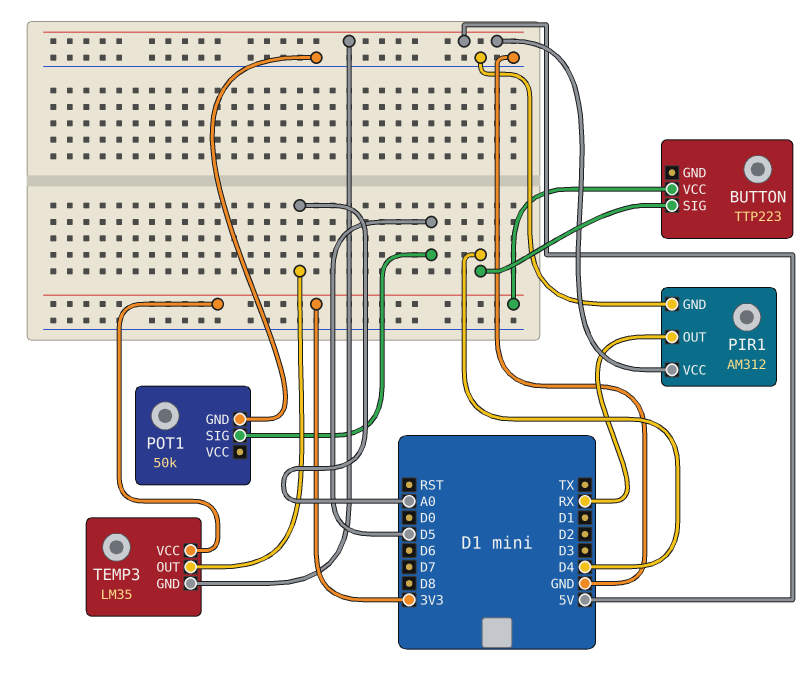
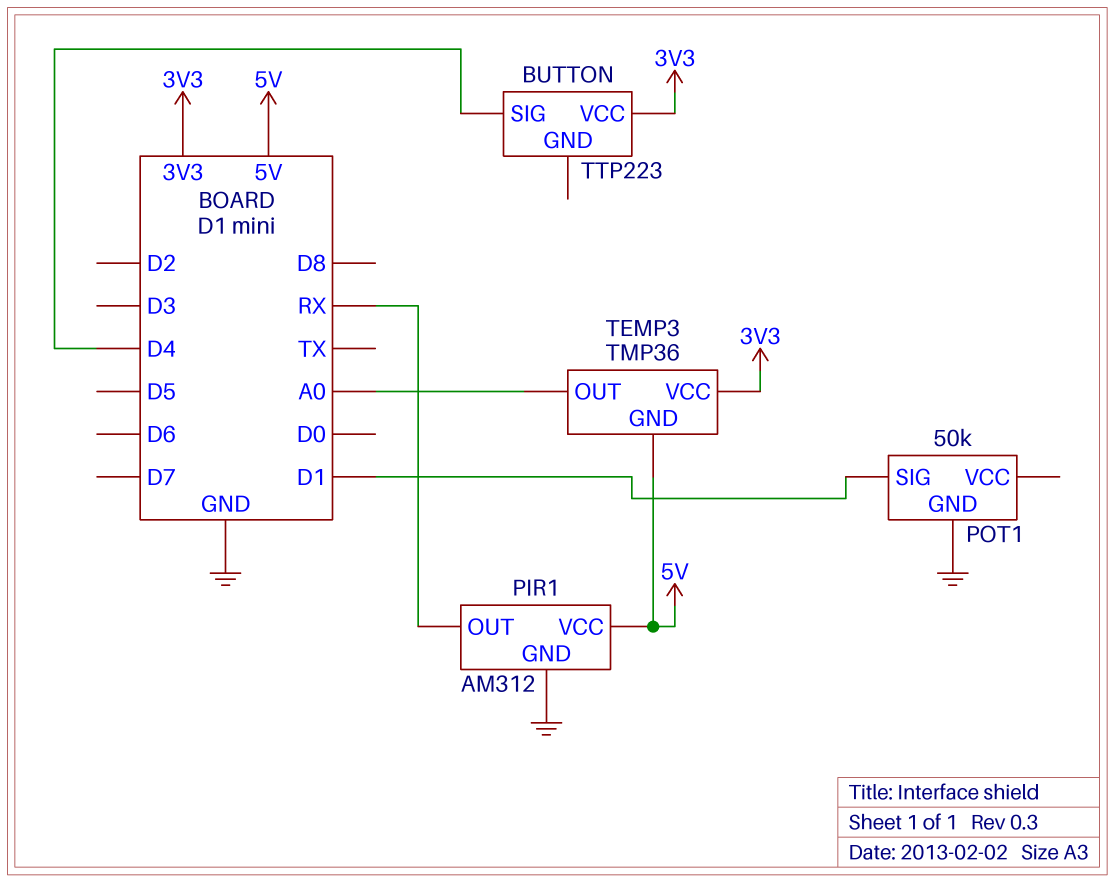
POT1 pin SIG: D5 -> D1
TEMP3: LM35 -> TMP36

